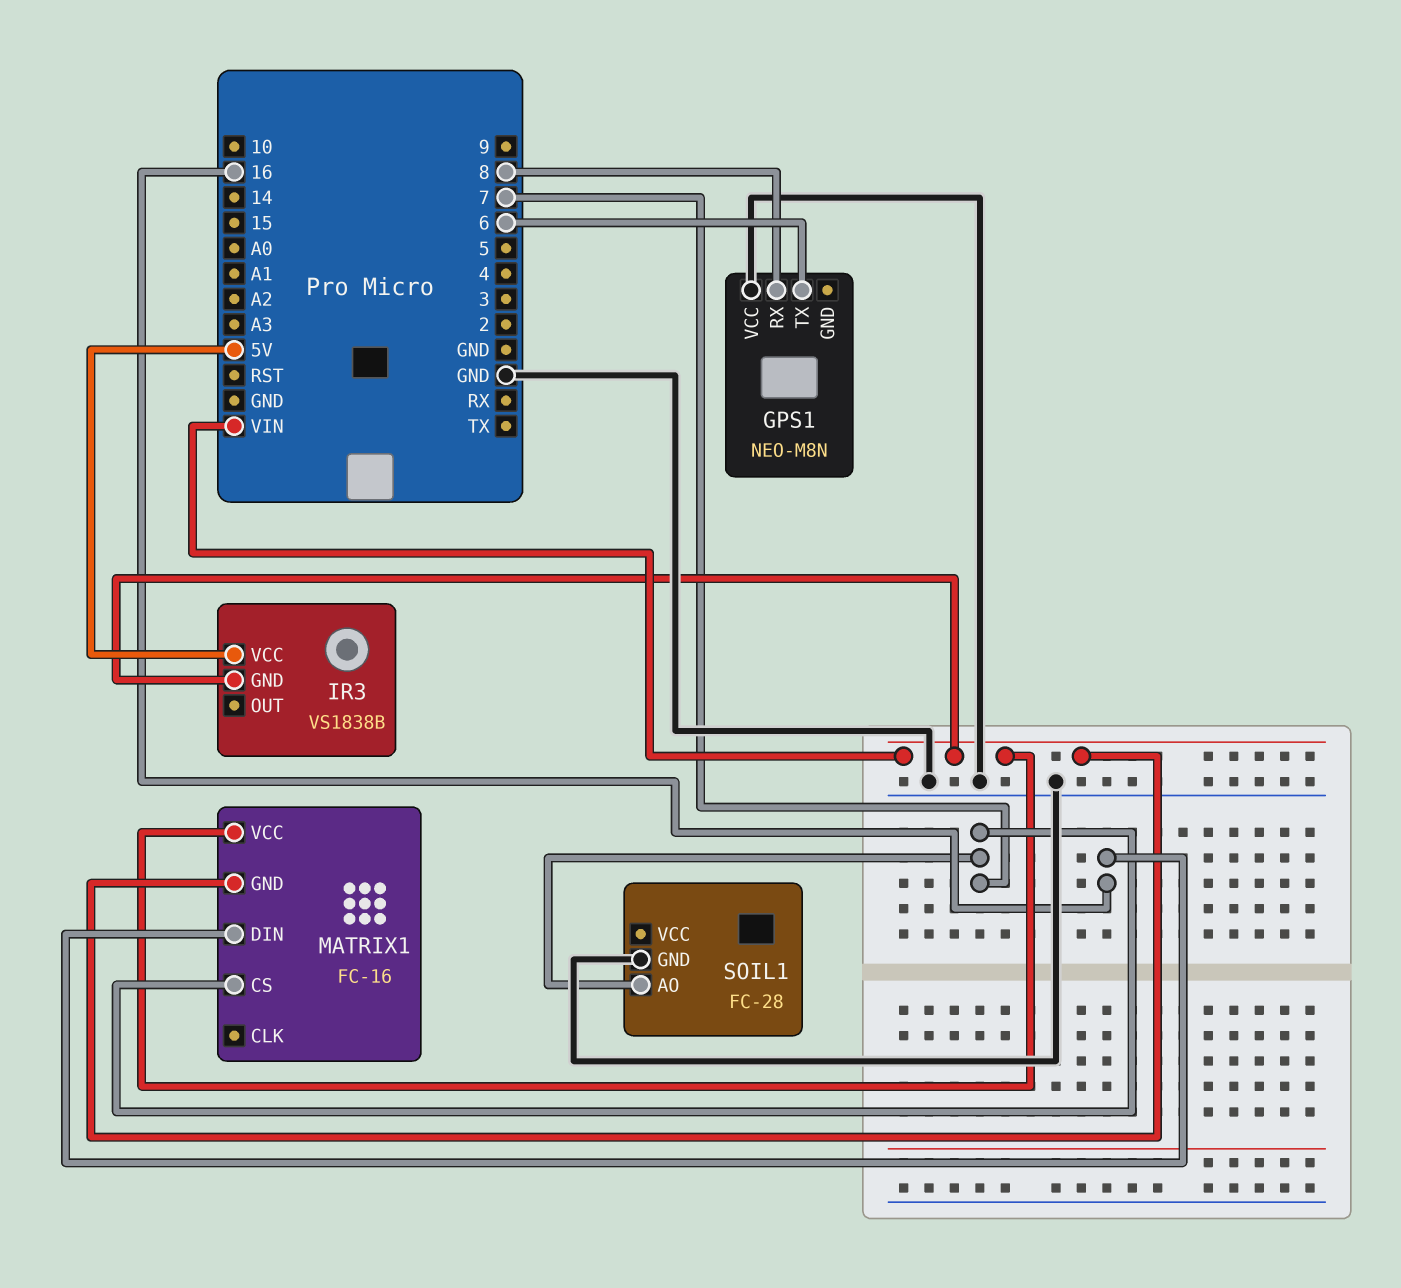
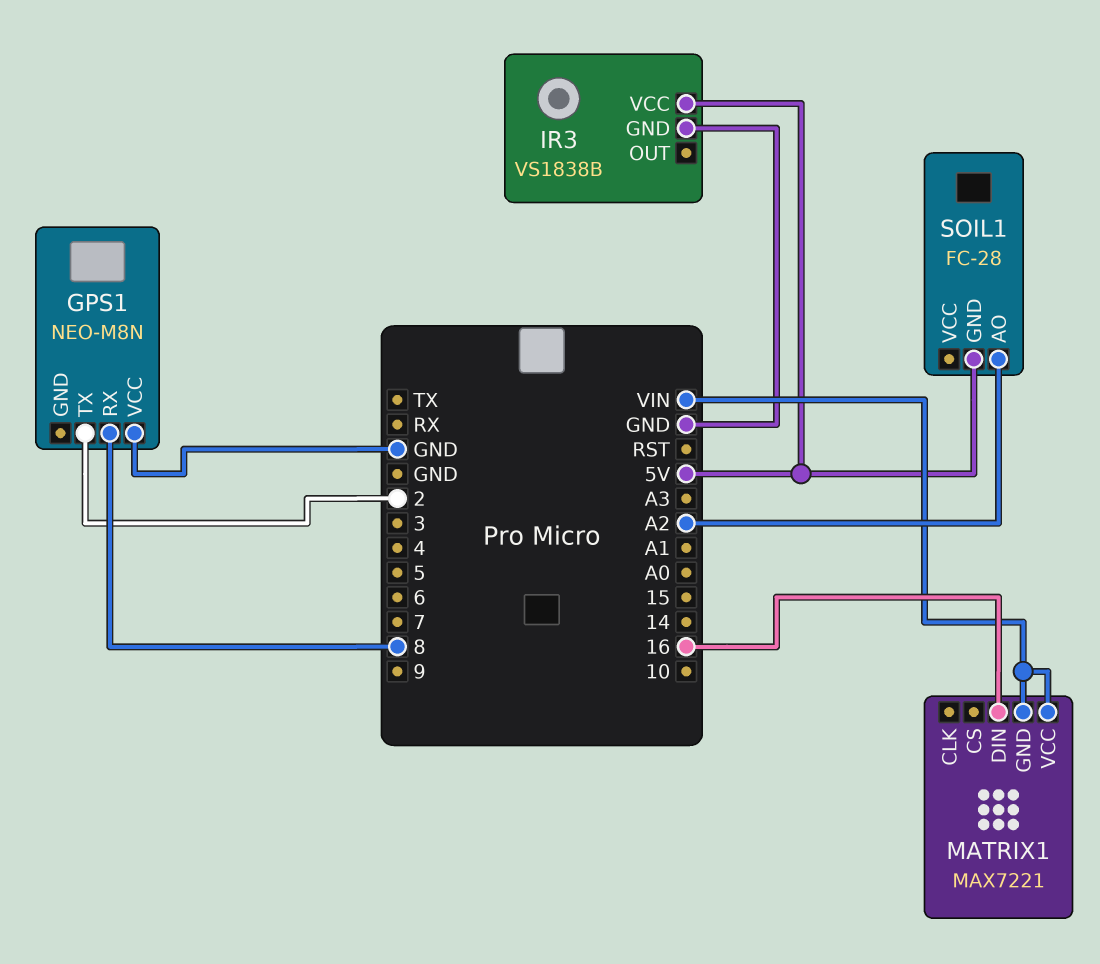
GPS1 pin TX: 6 -> 2
IR3 pin GND: VIN -> GND
MATRIX1: FC-16 -> MAX7221
MATRIX1 pin CS: 7 -> none
SOIL1 pin AO: 7 -> A2
SOIL1 pin GND: GND -> 5V

